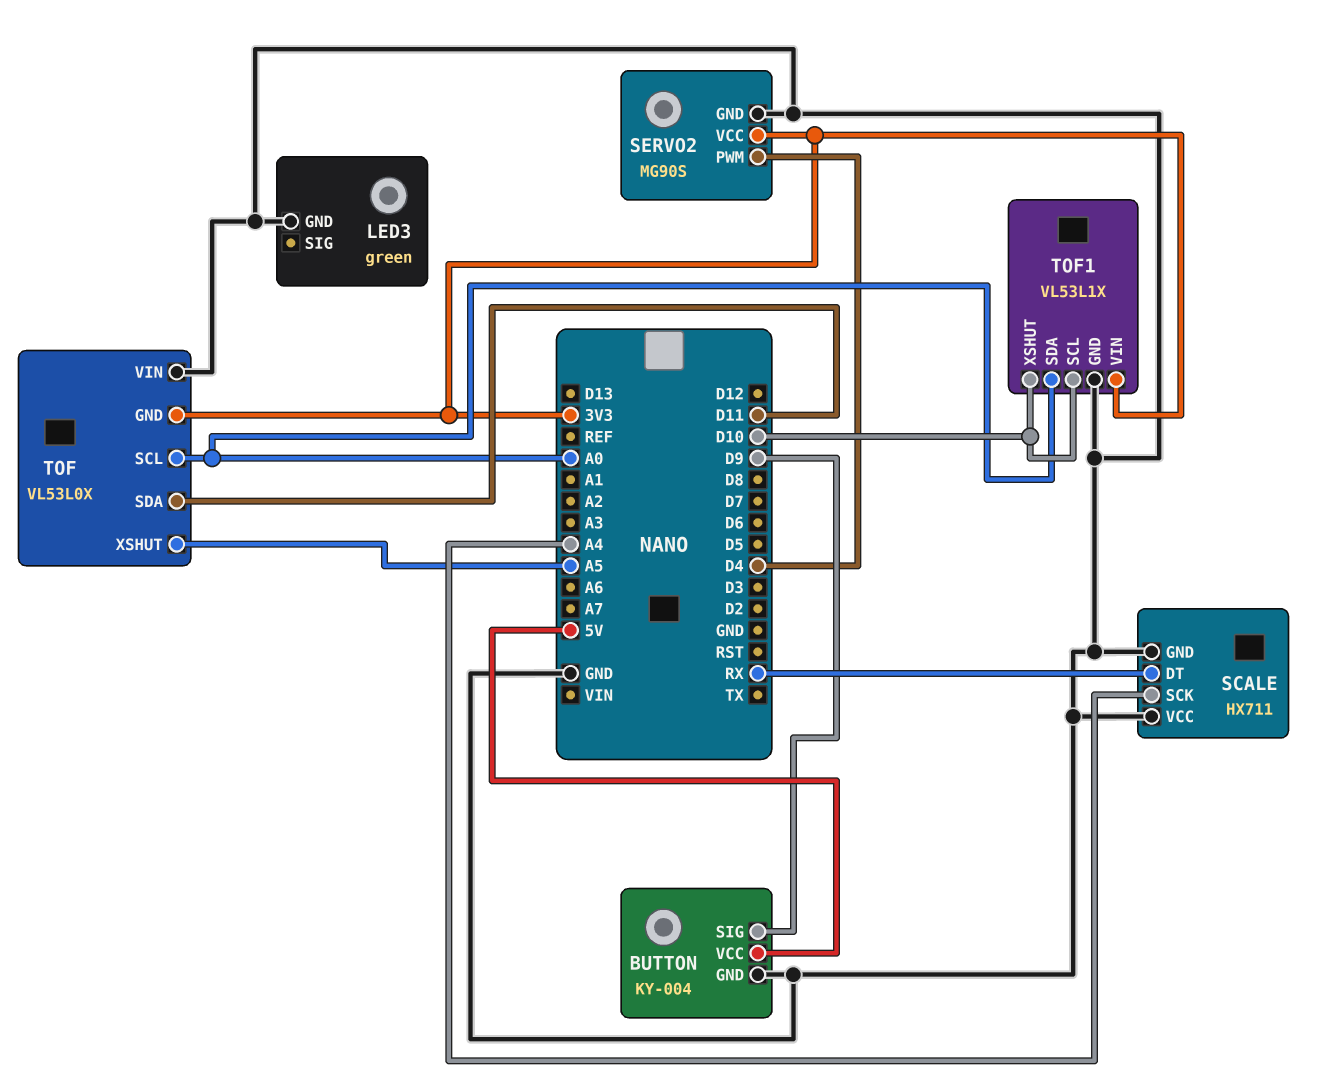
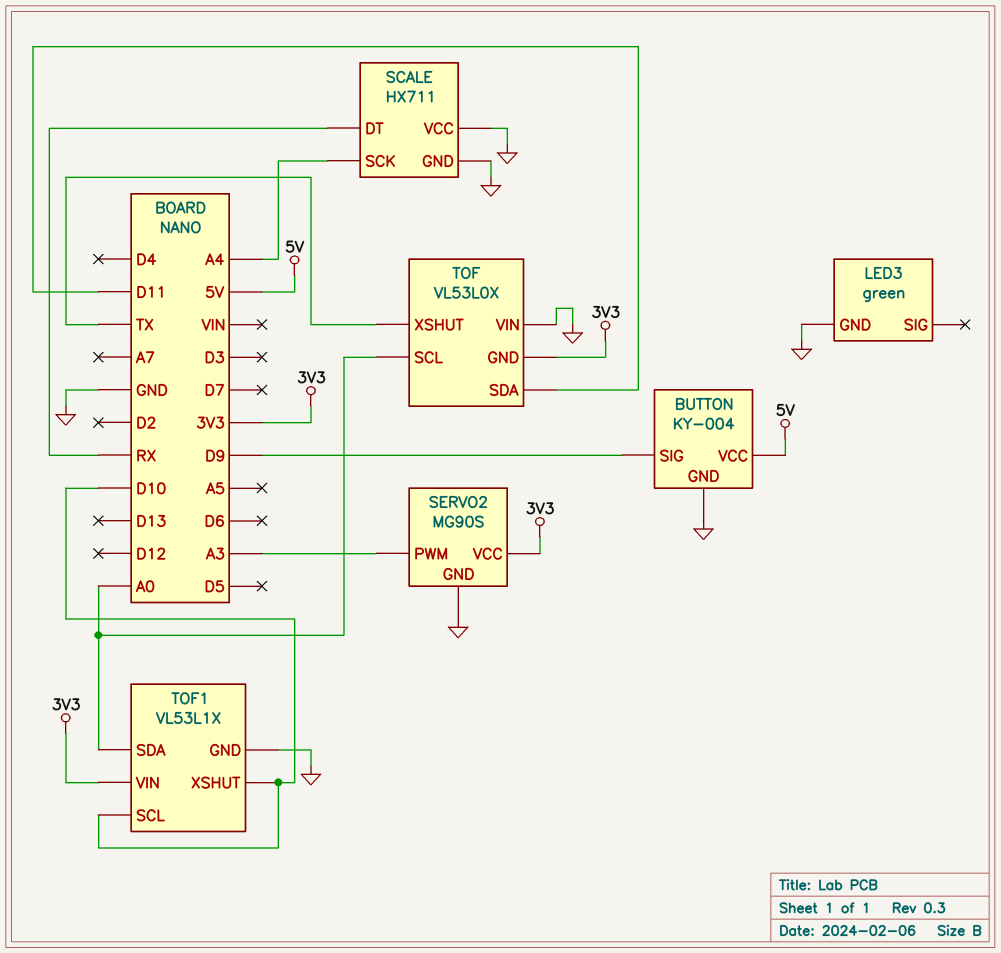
SERVO2 pin PWM: D4 -> A3
TOF pin XSHUT: A5 -> TX

